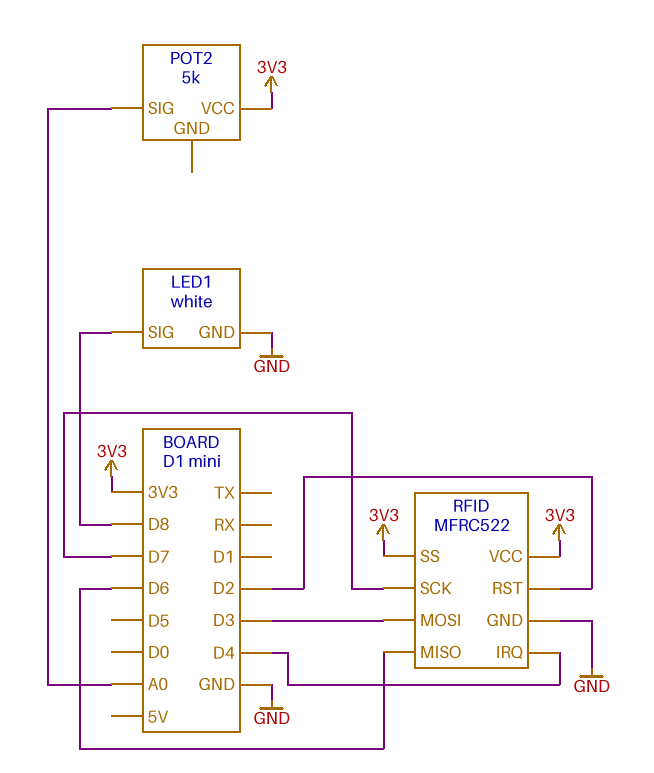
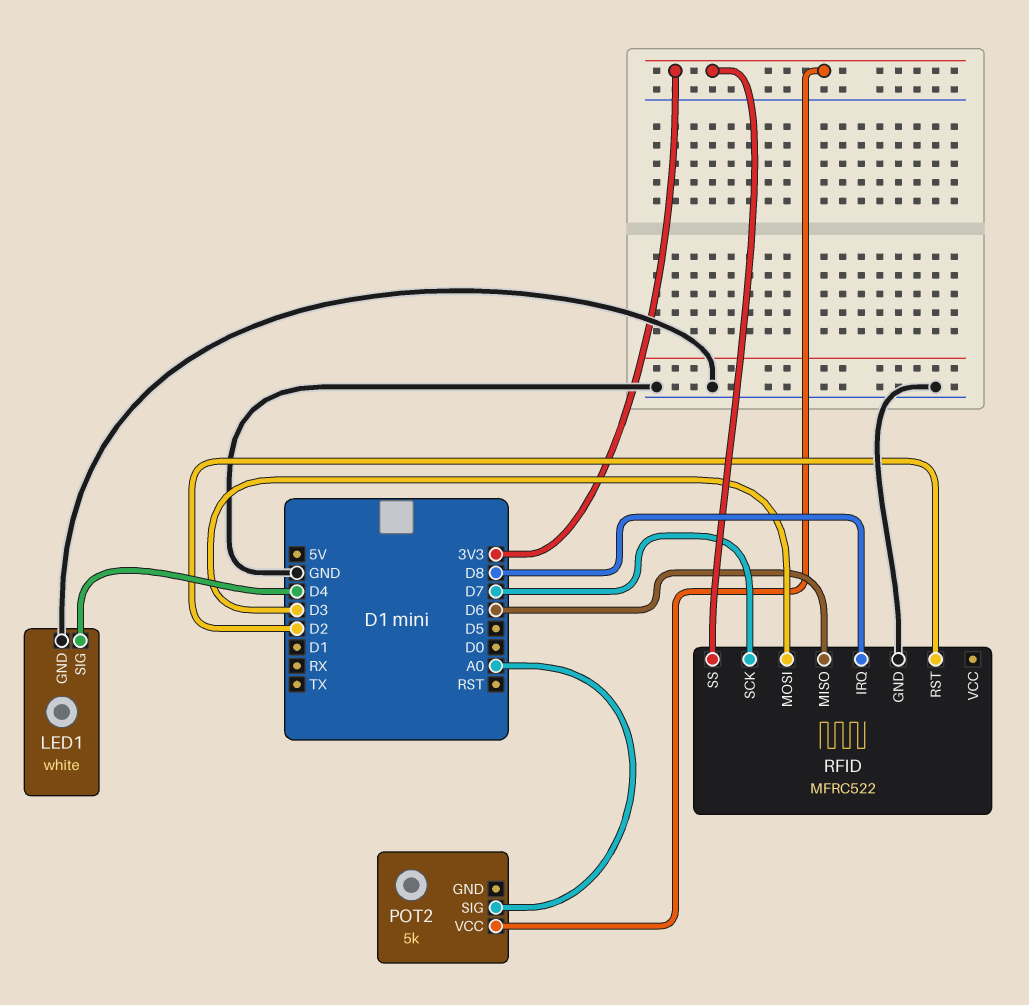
LED1 pin SIG: D8 -> D4
RFID pin IRQ: D4 -> D8
RFID pin VCC: 3V3 -> none

